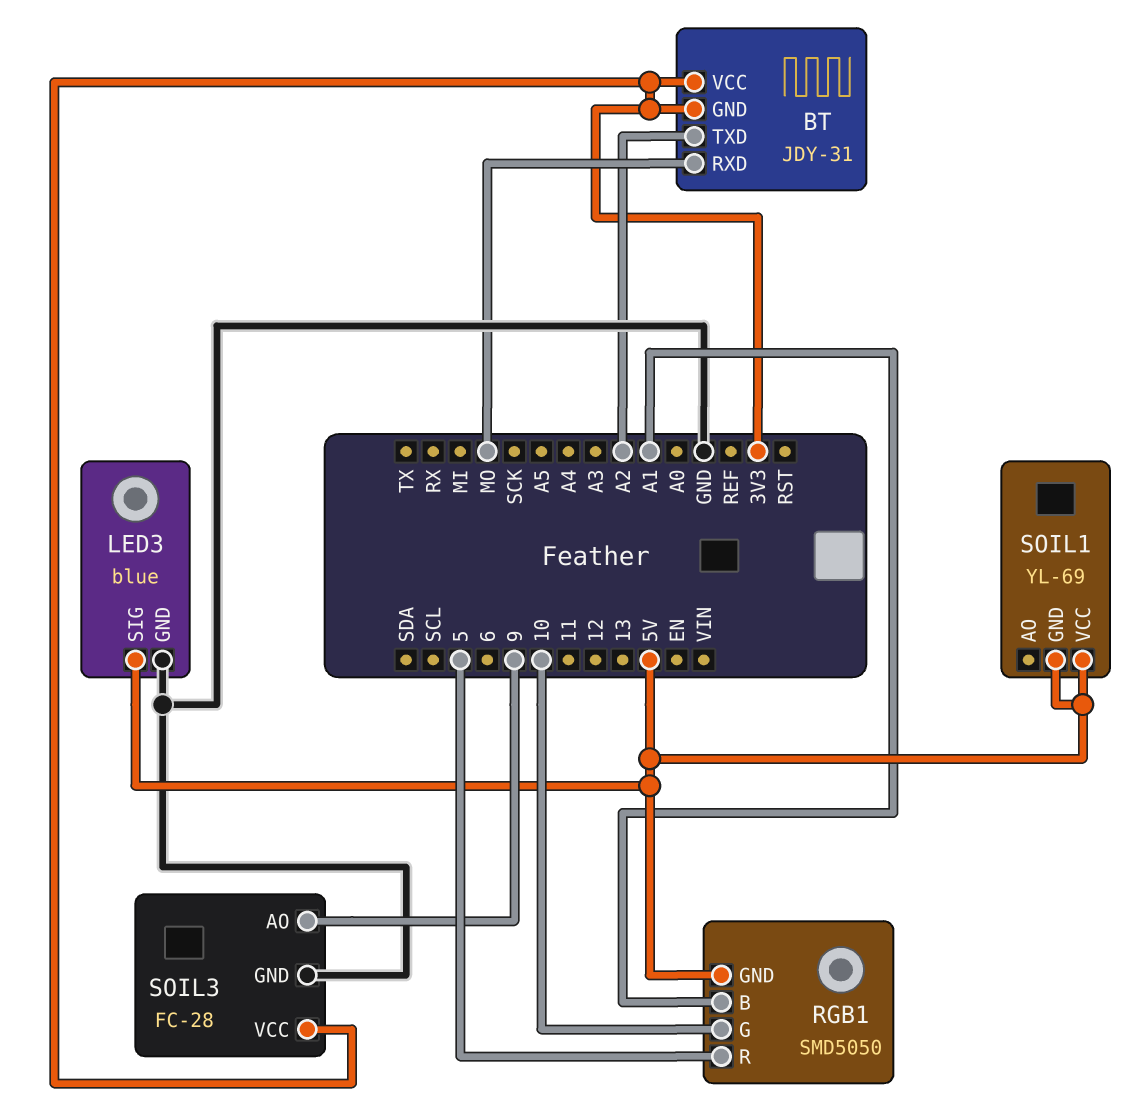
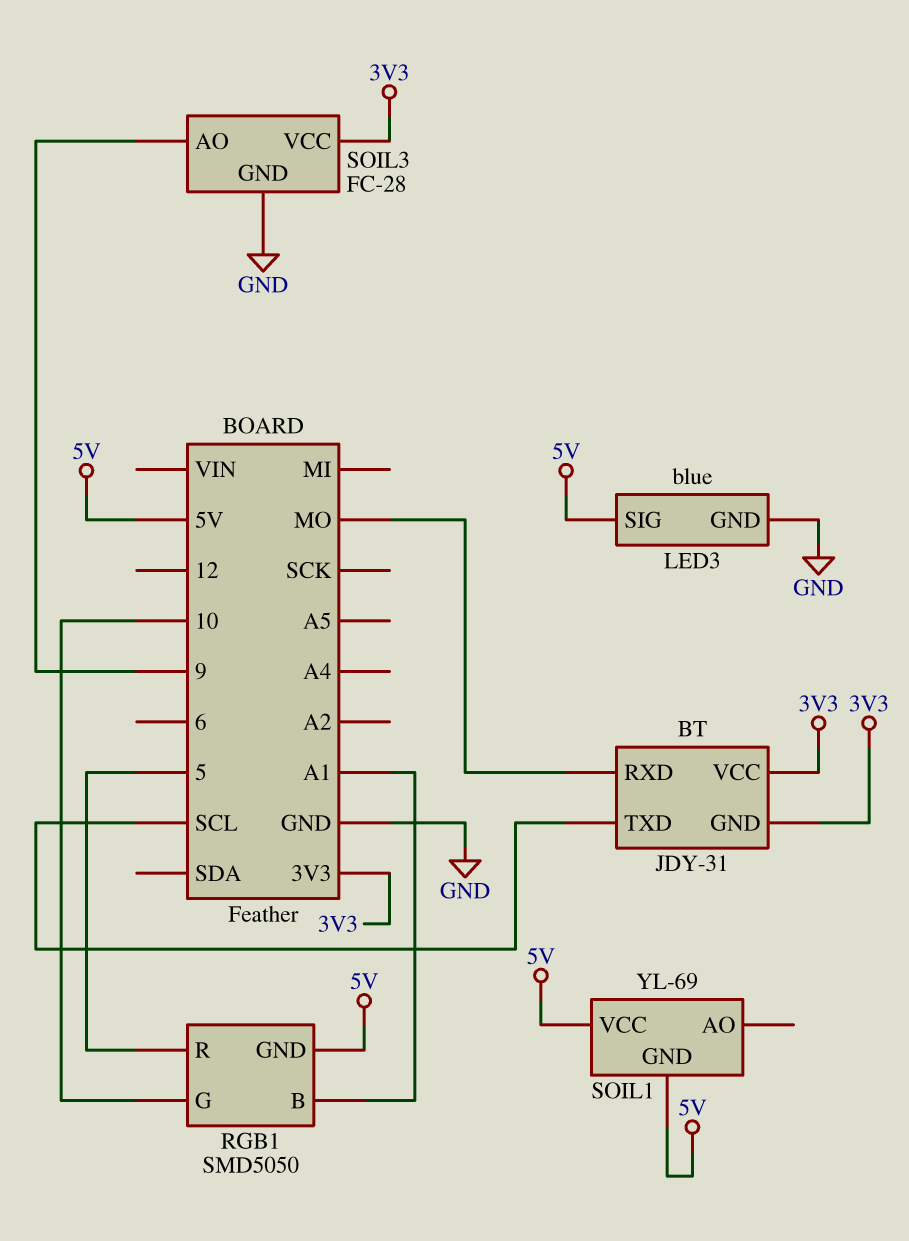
BT pin TXD: A2 -> SCL

